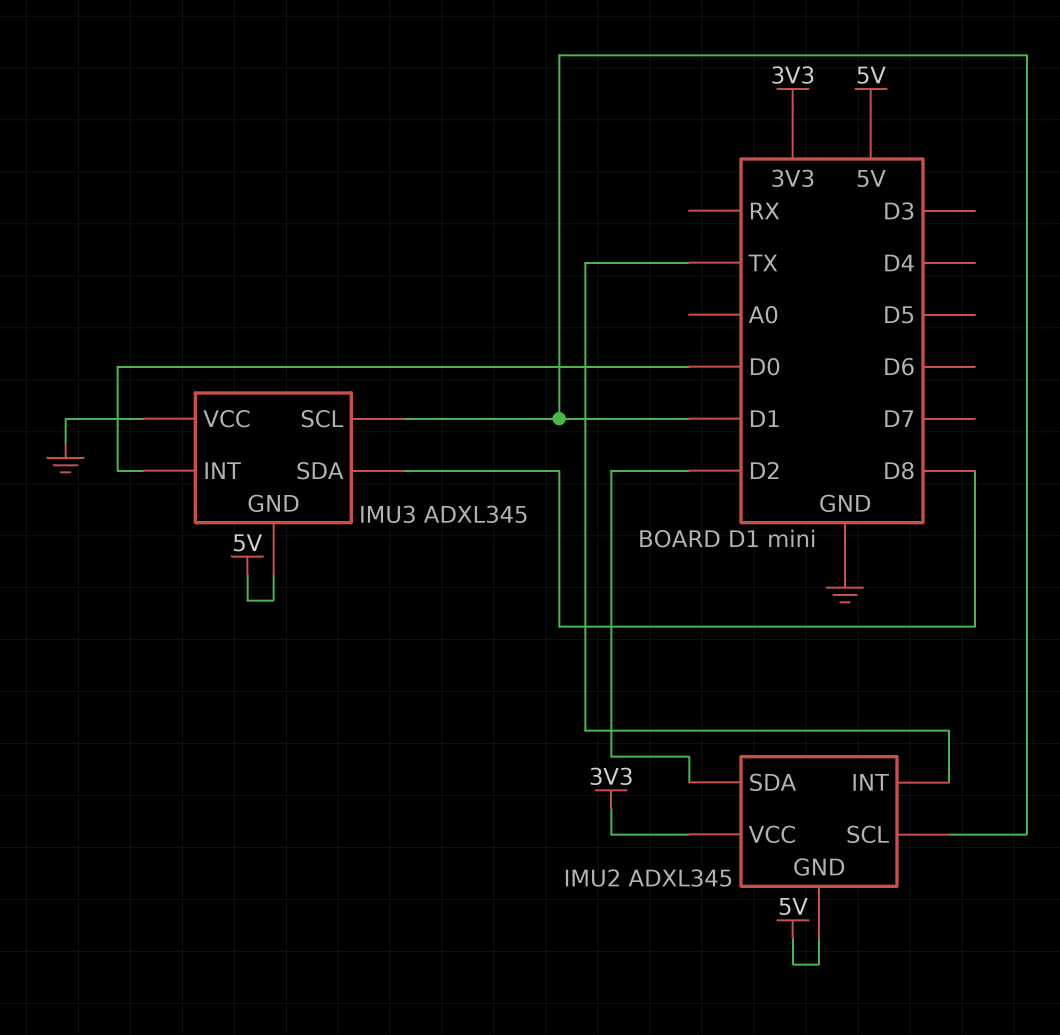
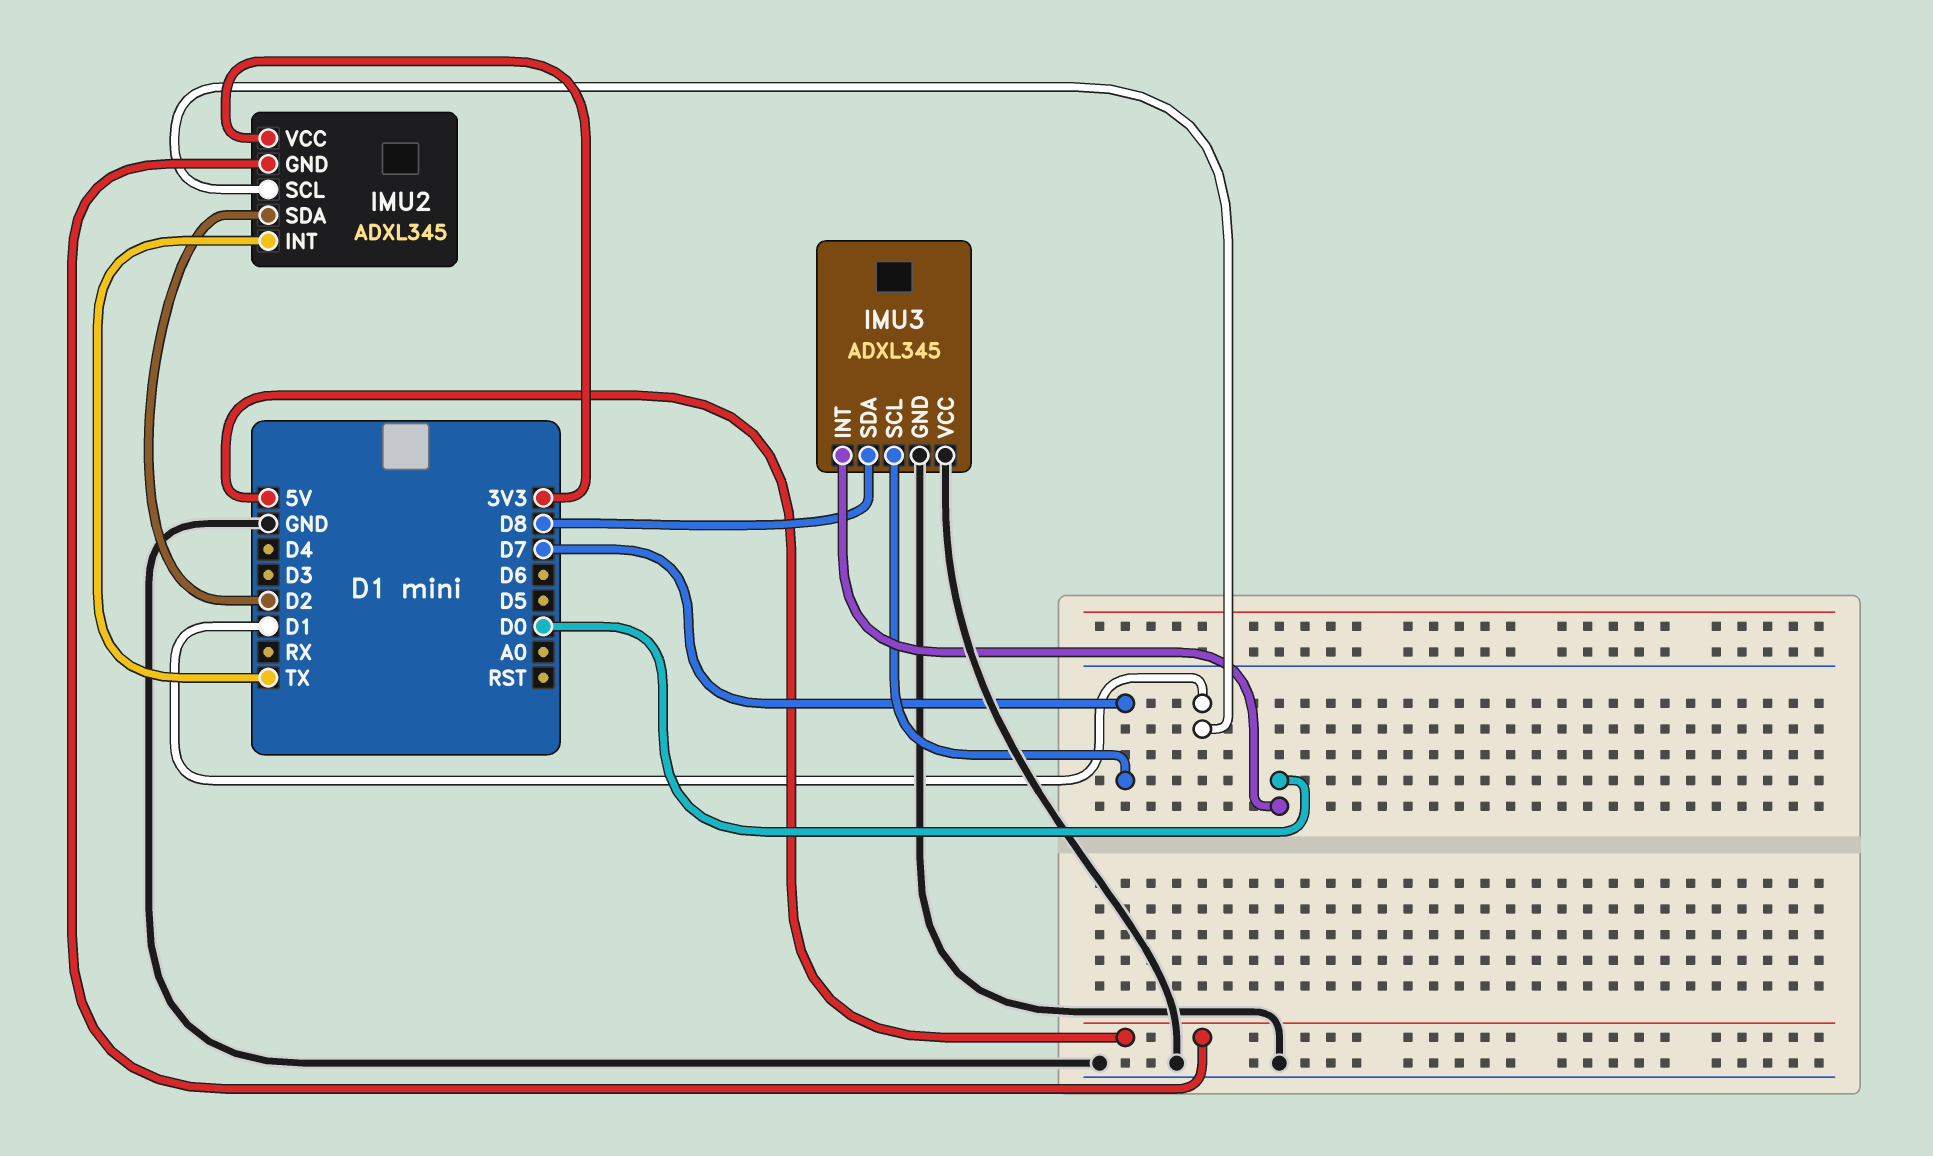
IMU3 pin GND: 5V -> GND
IMU3 pin SCL: D1 -> D7

